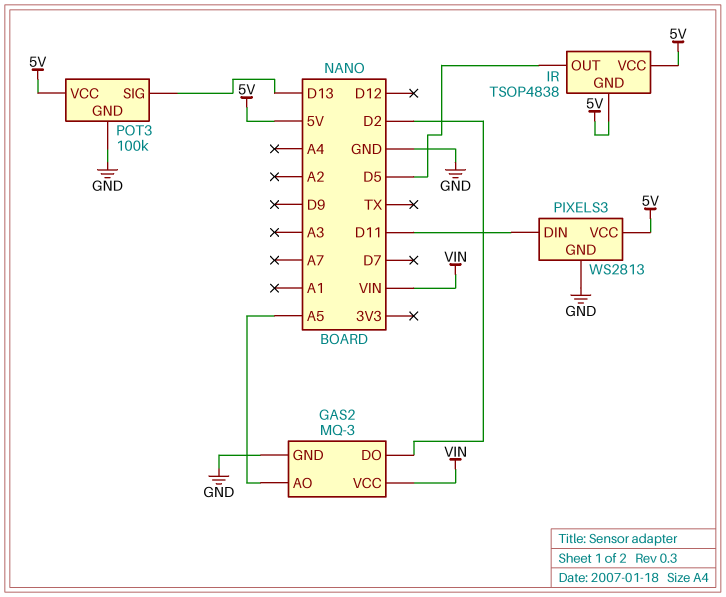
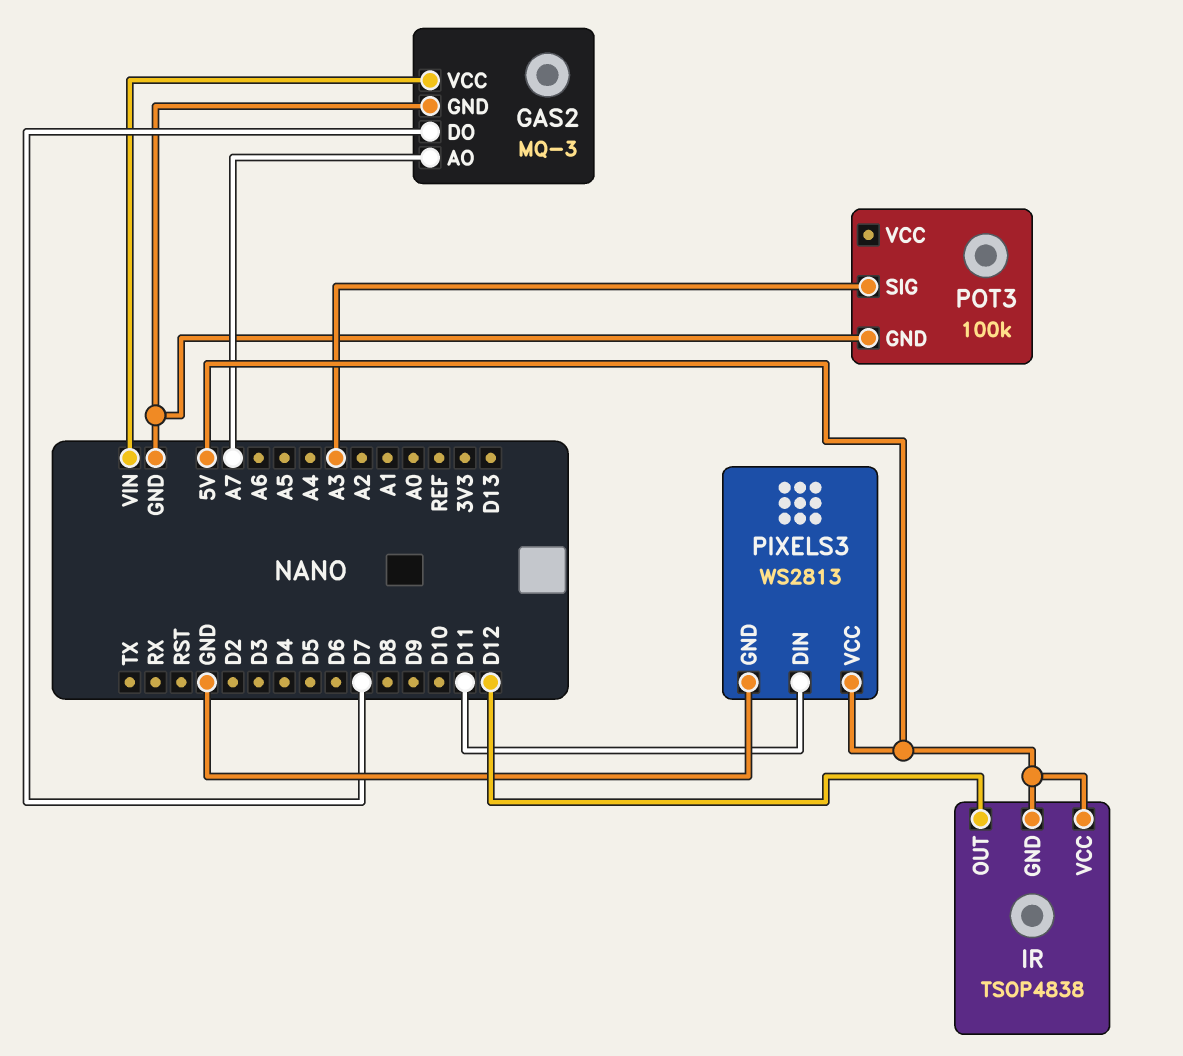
GAS2 pin AO: A5 -> A7
GAS2 pin DO: D2 -> D7
IR pin OUT: D5 -> D12
POT3 pin SIG: D13 -> A3
POT3 pin VCC: 5V -> none

